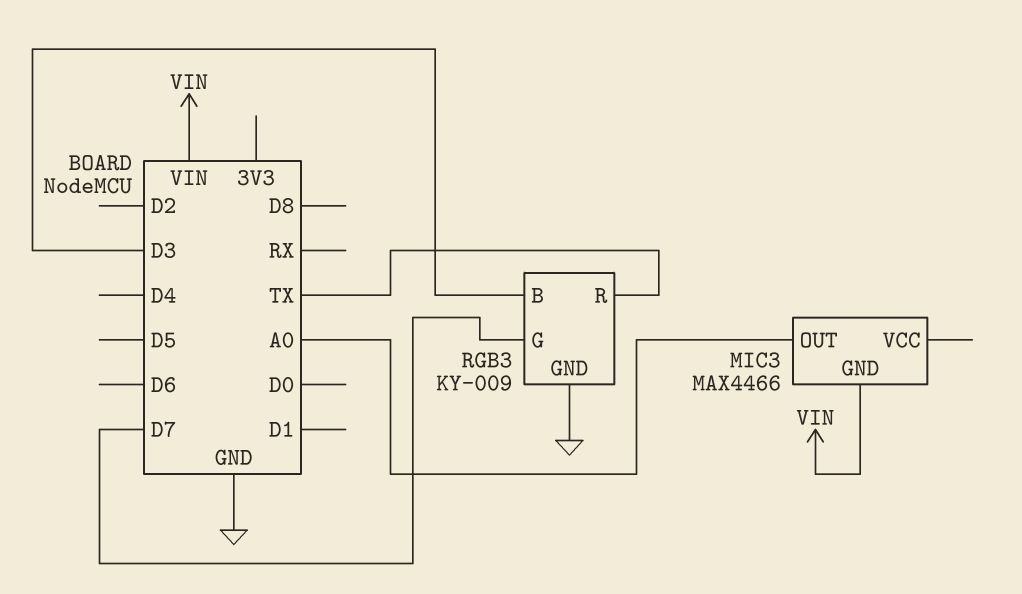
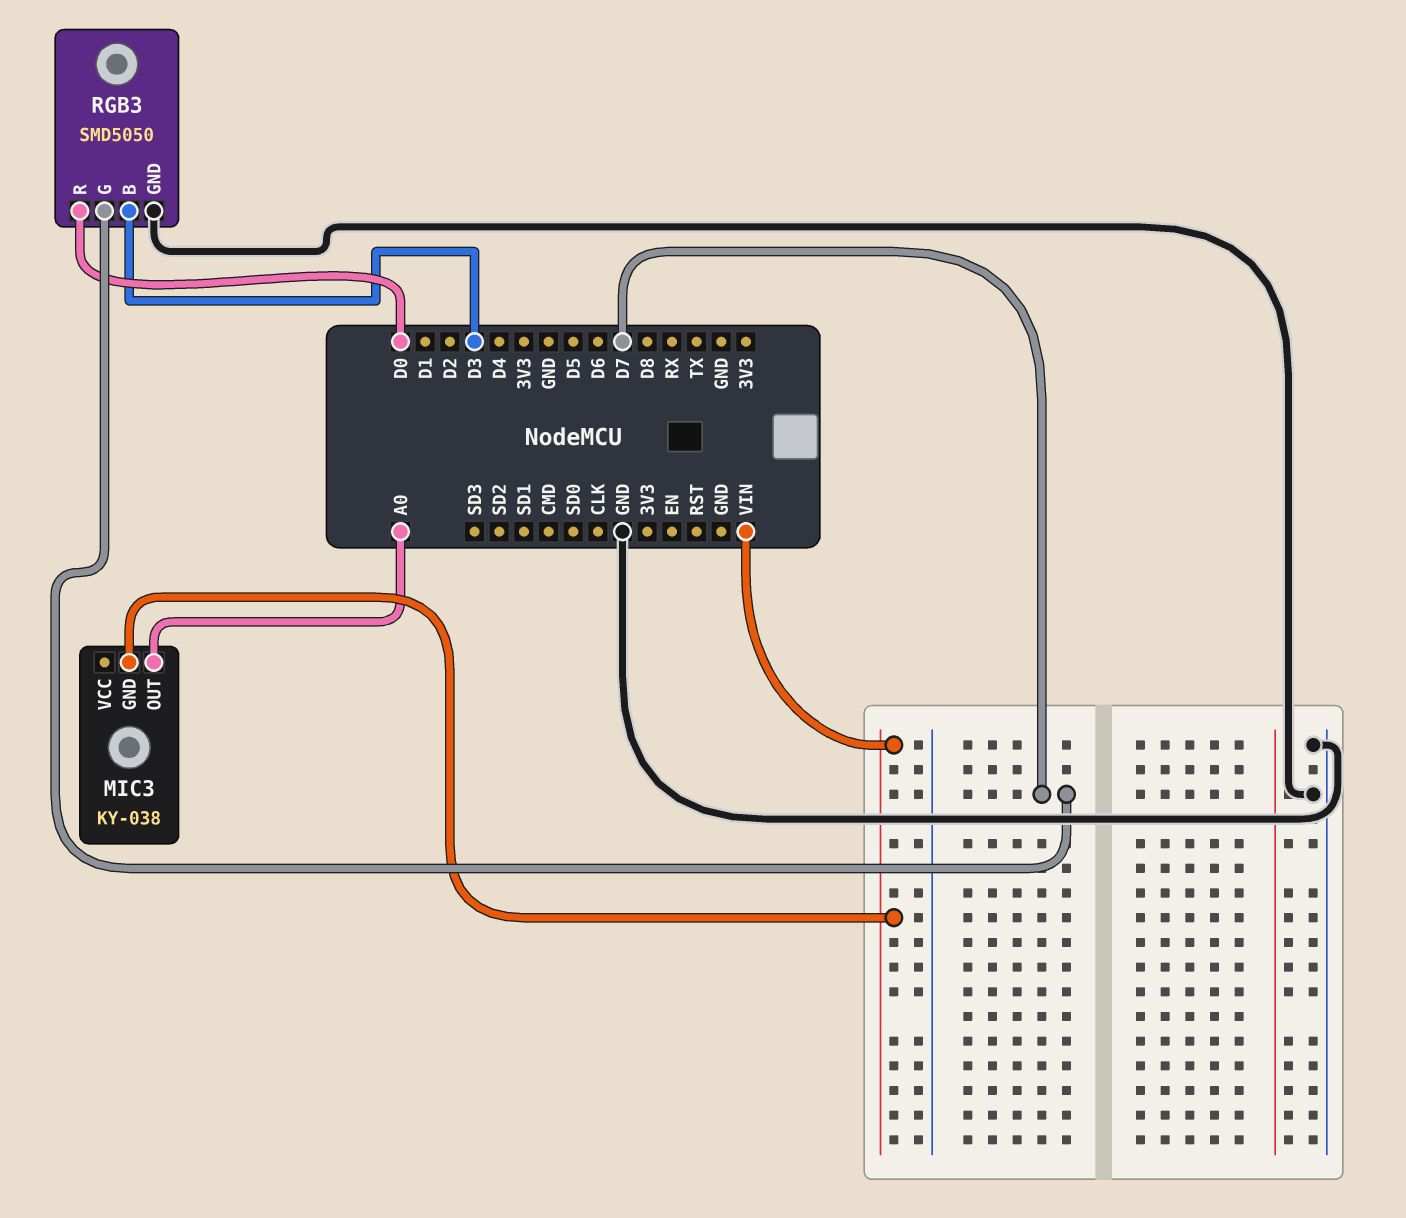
MIC3: MAX4466 -> KY-038
RGB3: KY-009 -> SMD5050
RGB3 pin R: TX -> D0

